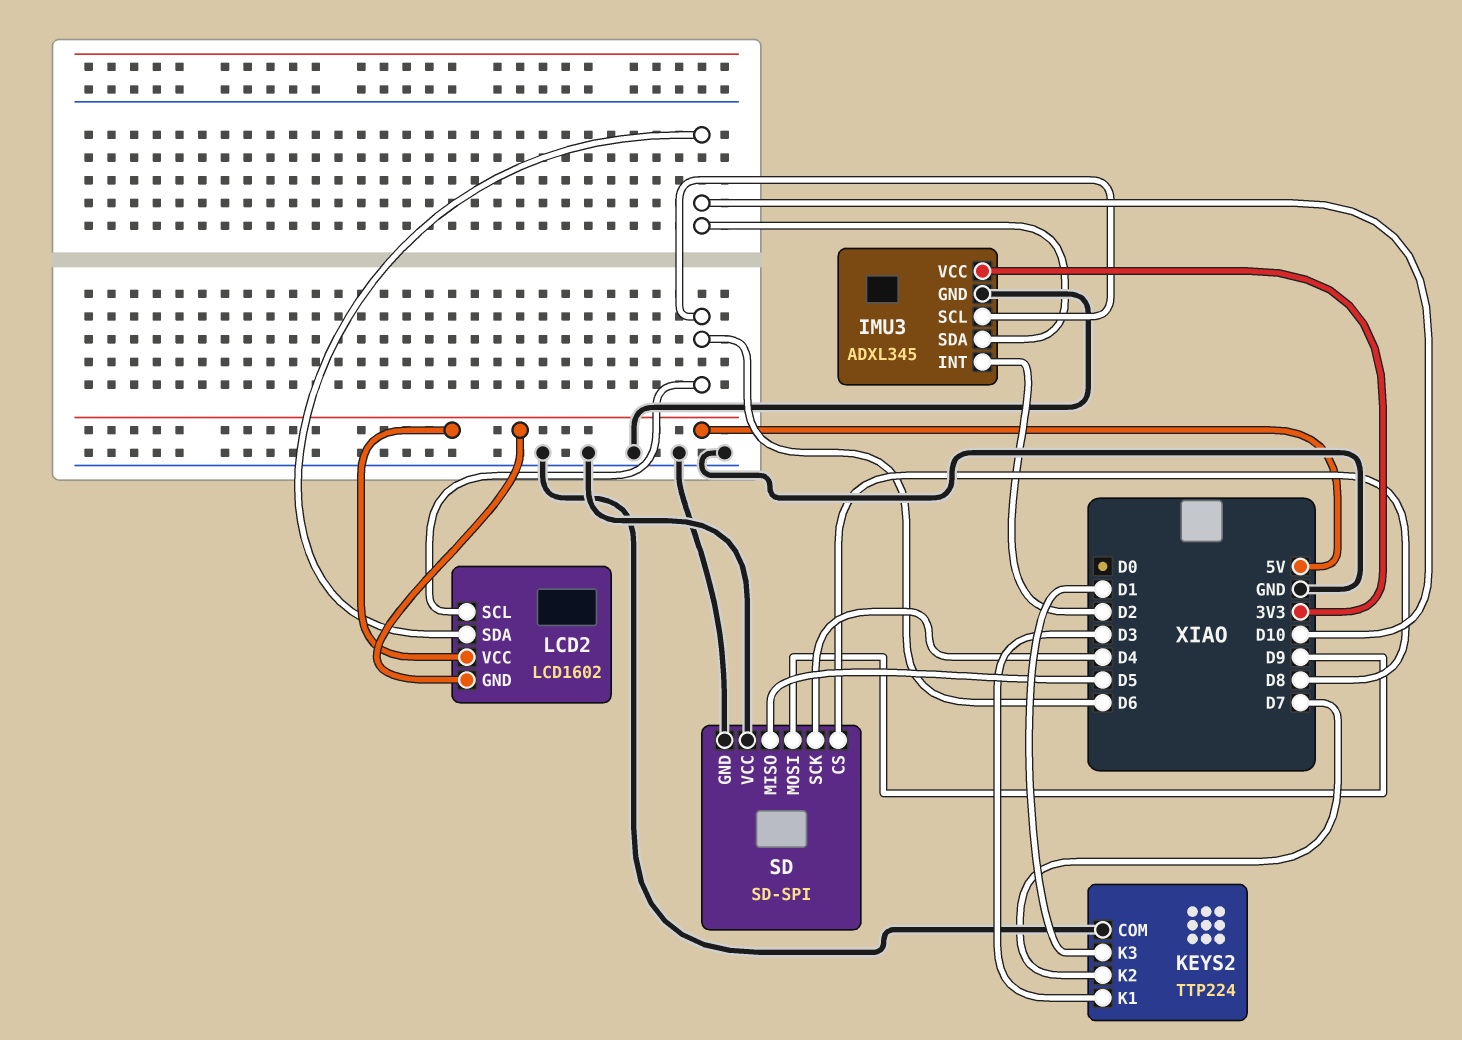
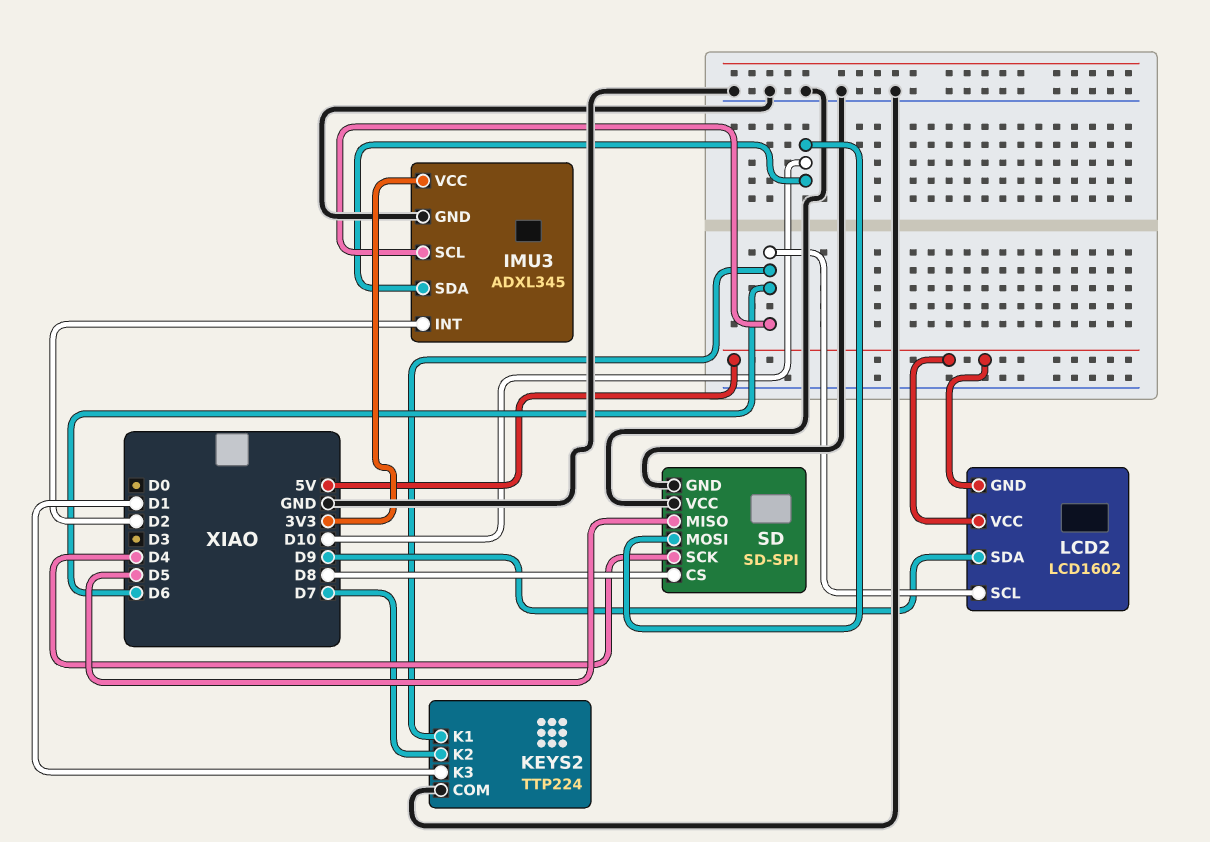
KEYS2 pin K1: D3 -> D6
LCD2 pin SDA: D10 -> D9
SD pin MOSI: D9 -> D10

